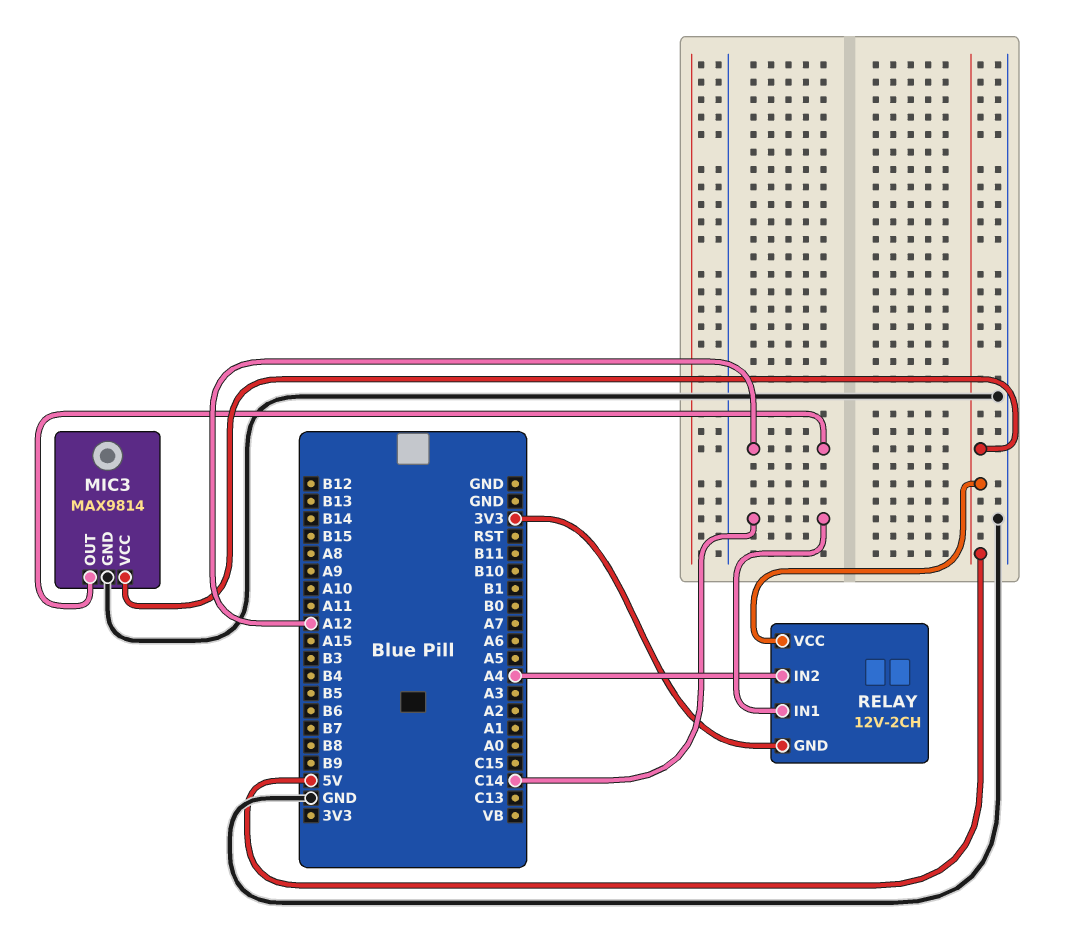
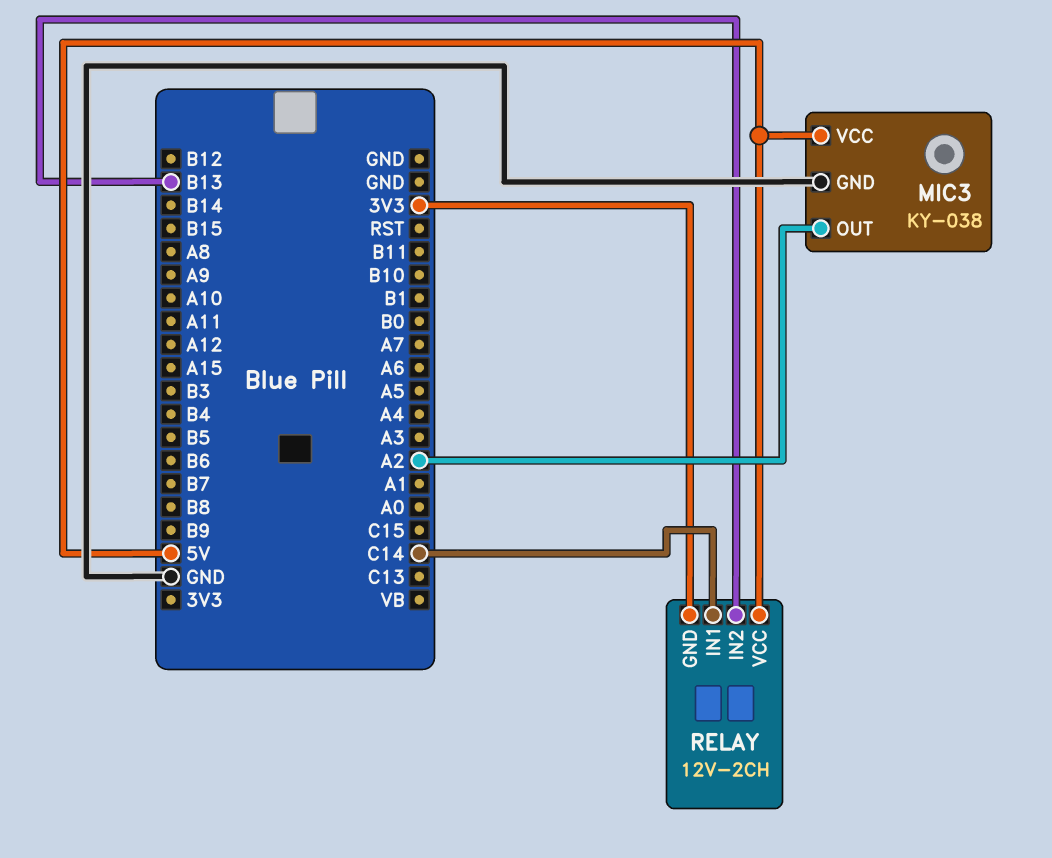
MIC3: MAX9814 -> KY-038
MIC3 pin OUT: A12 -> A2
RELAY pin IN2: A4 -> B13

